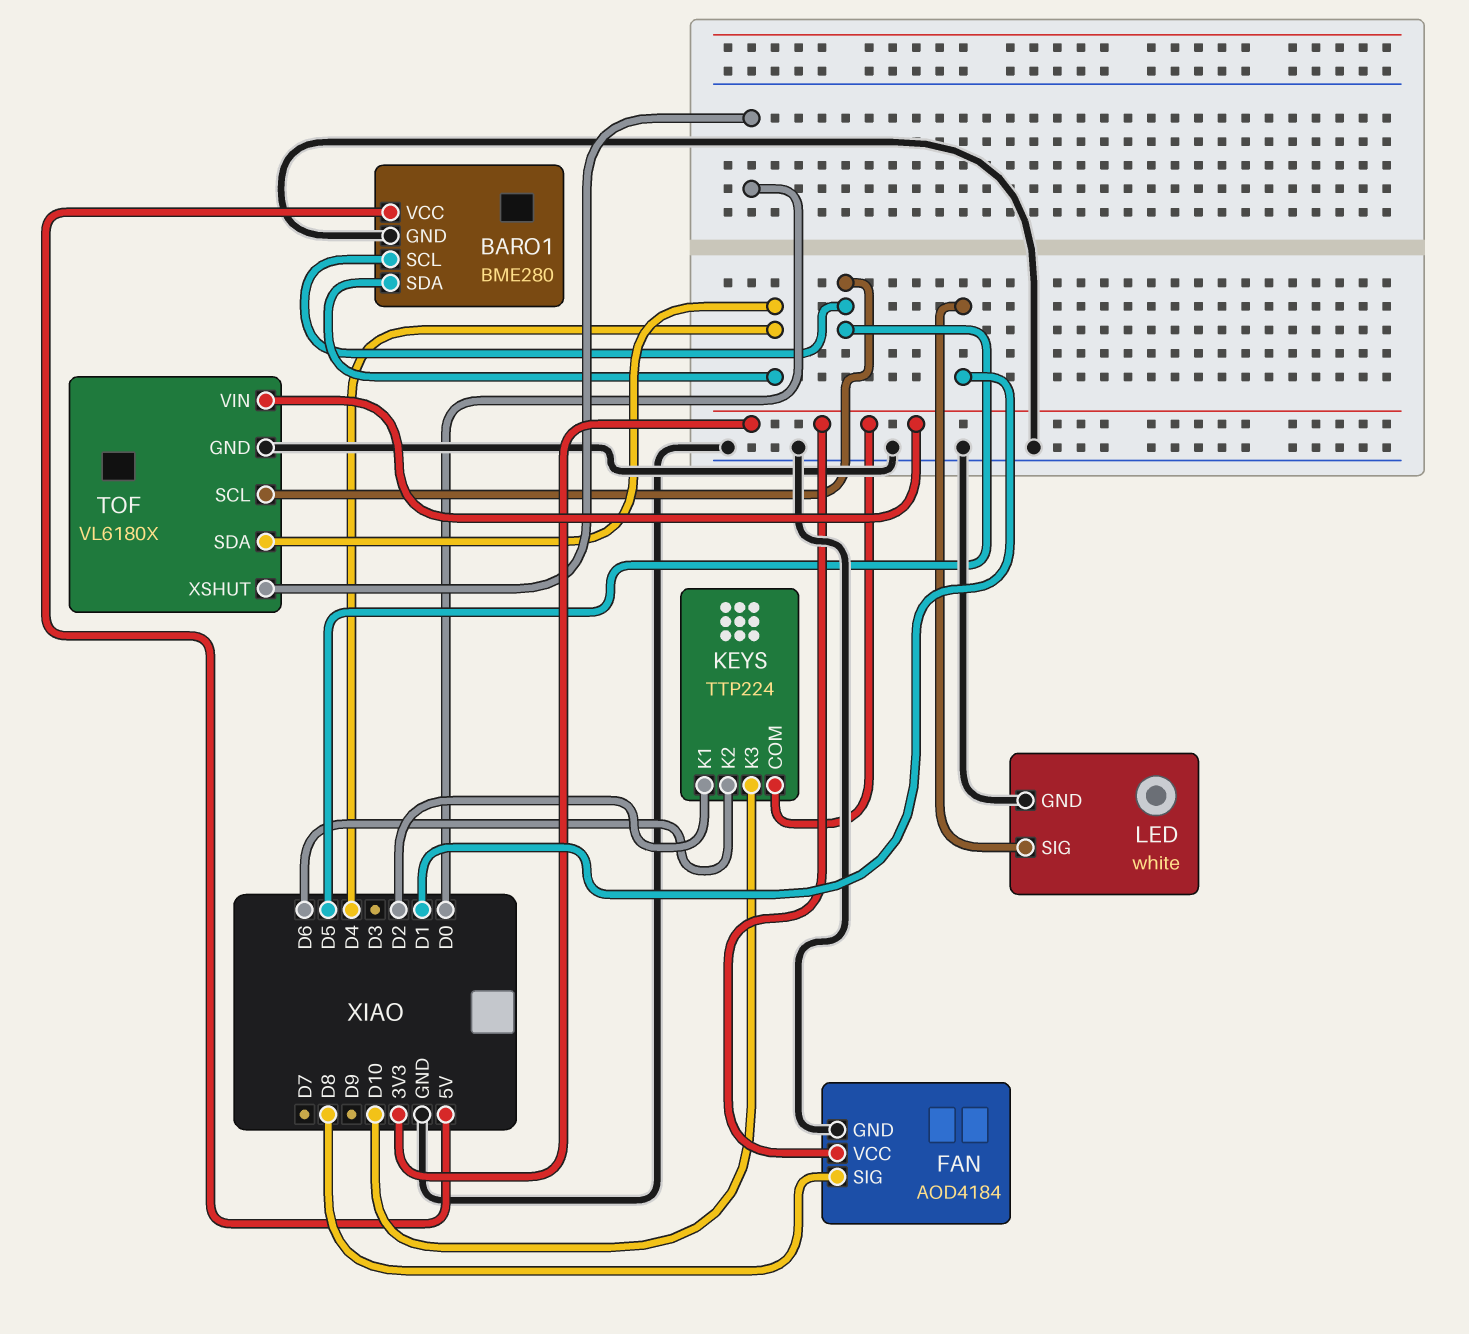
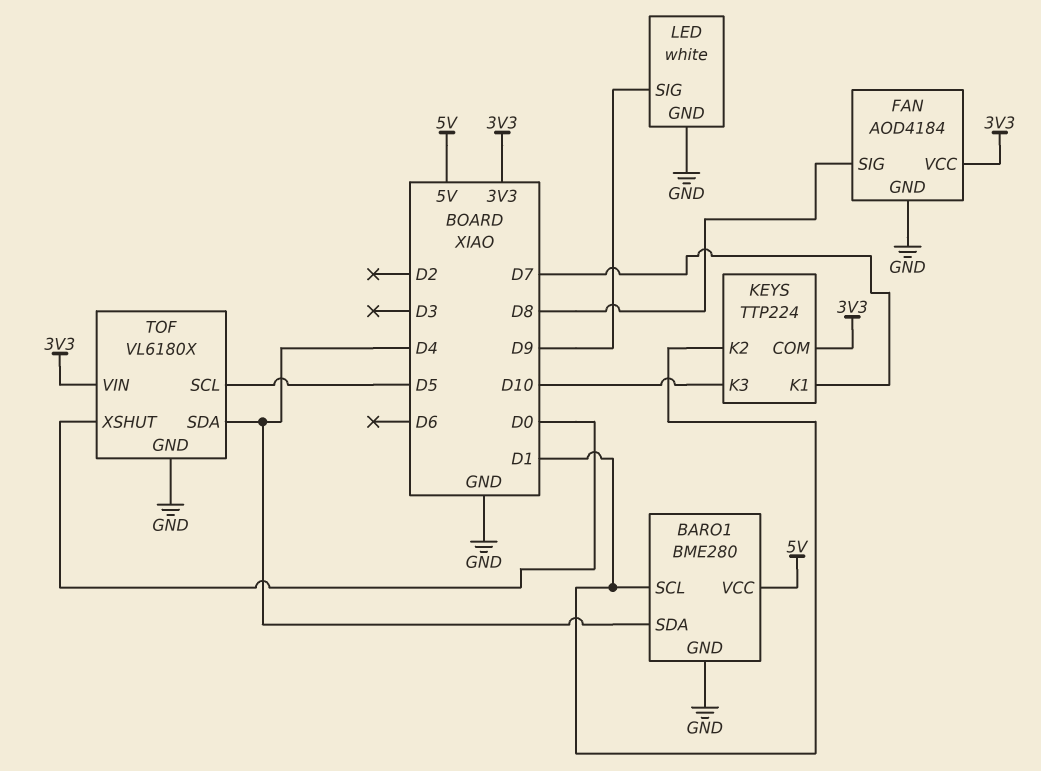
BARO1 pin SCL: D5 -> D1
KEYS pin K1: D2 -> D7
KEYS pin K2: D6 -> D1
LED pin SIG: D1 -> D9

